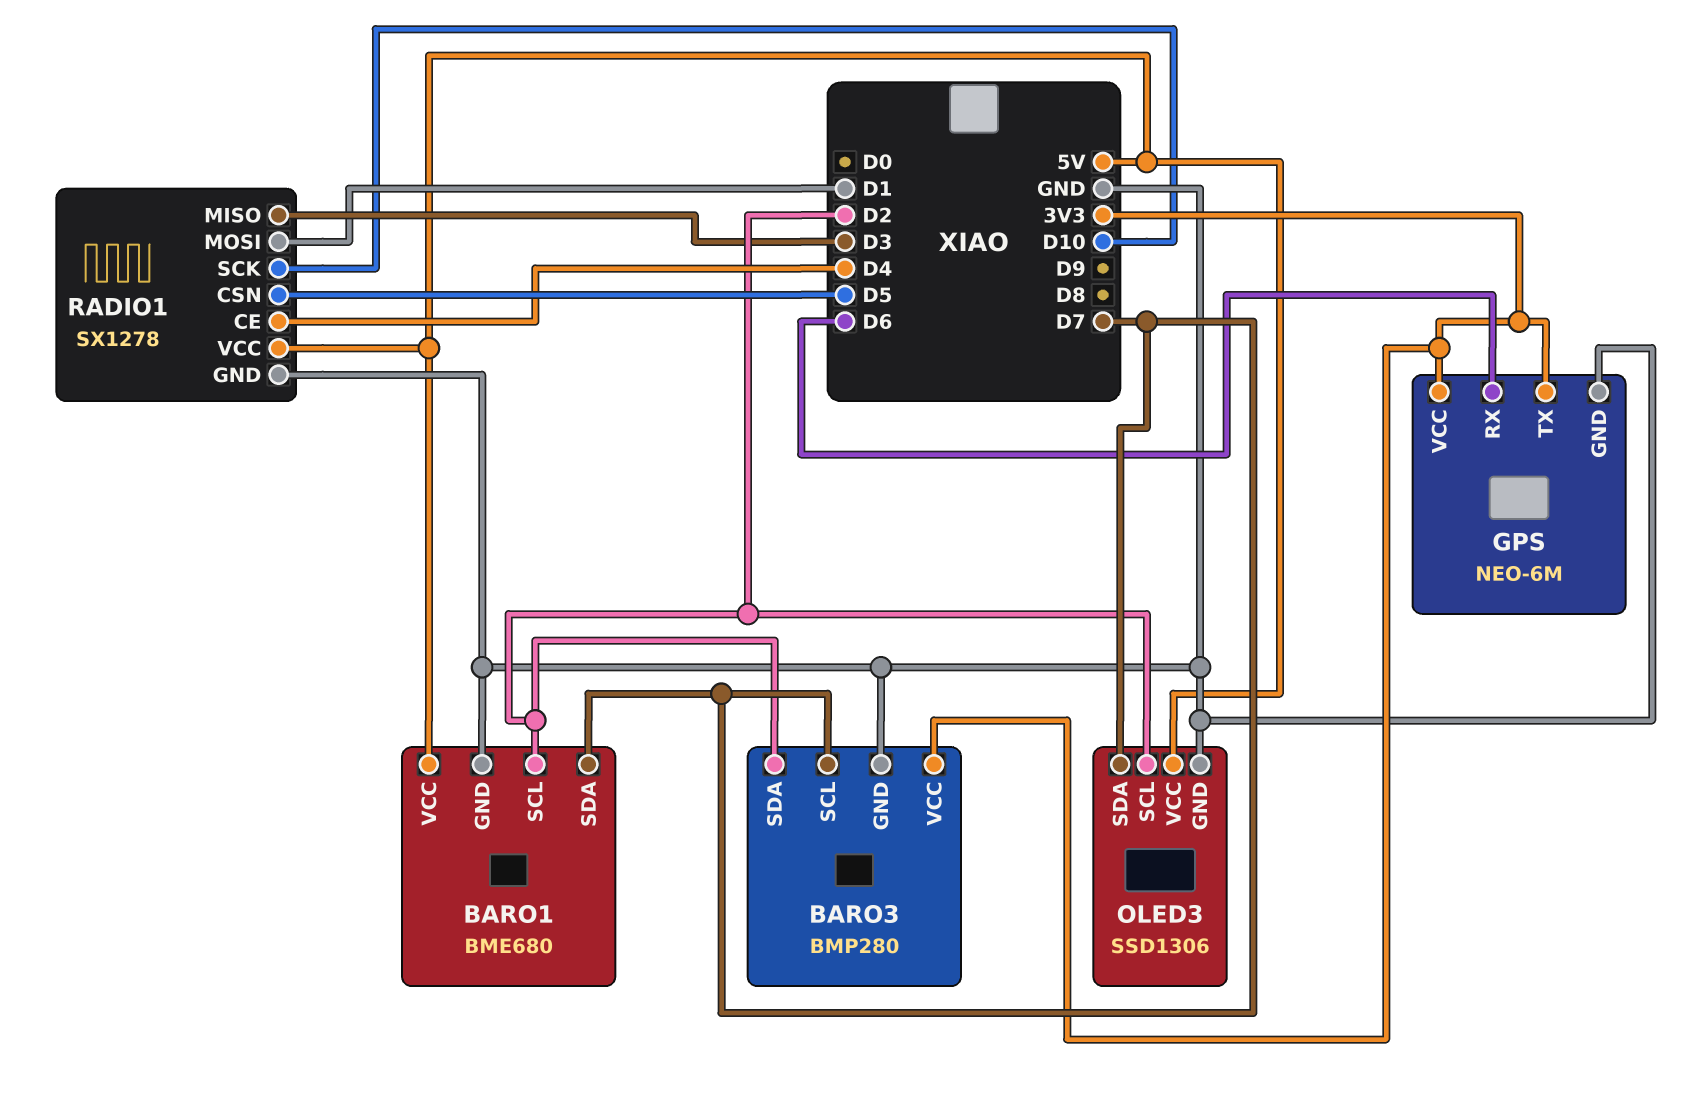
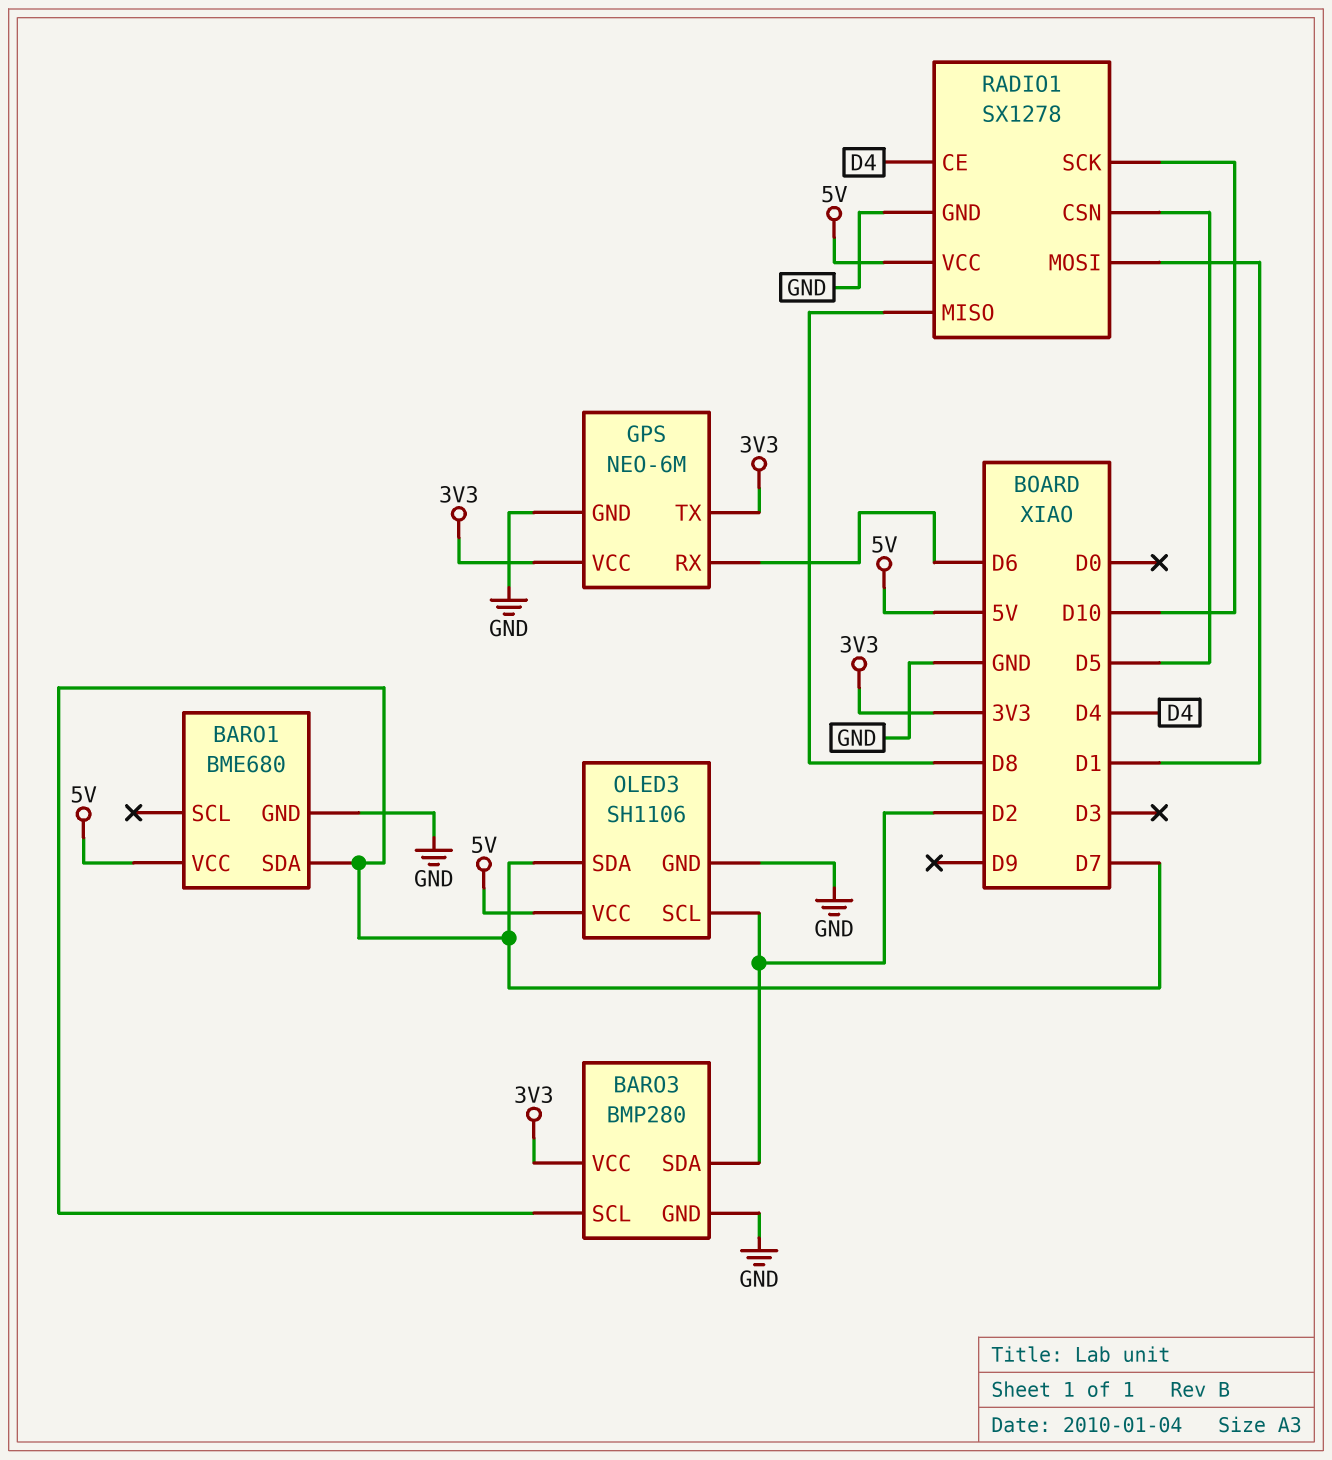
BARO1 pin SCL: D2 -> none
OLED3: SSD1306 -> SH1106
RADIO1 pin MISO: D3 -> D8

